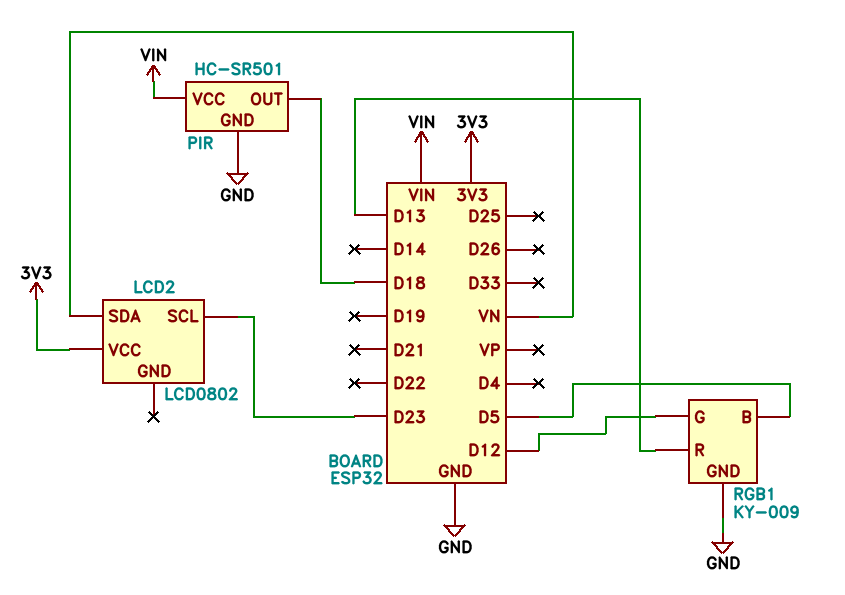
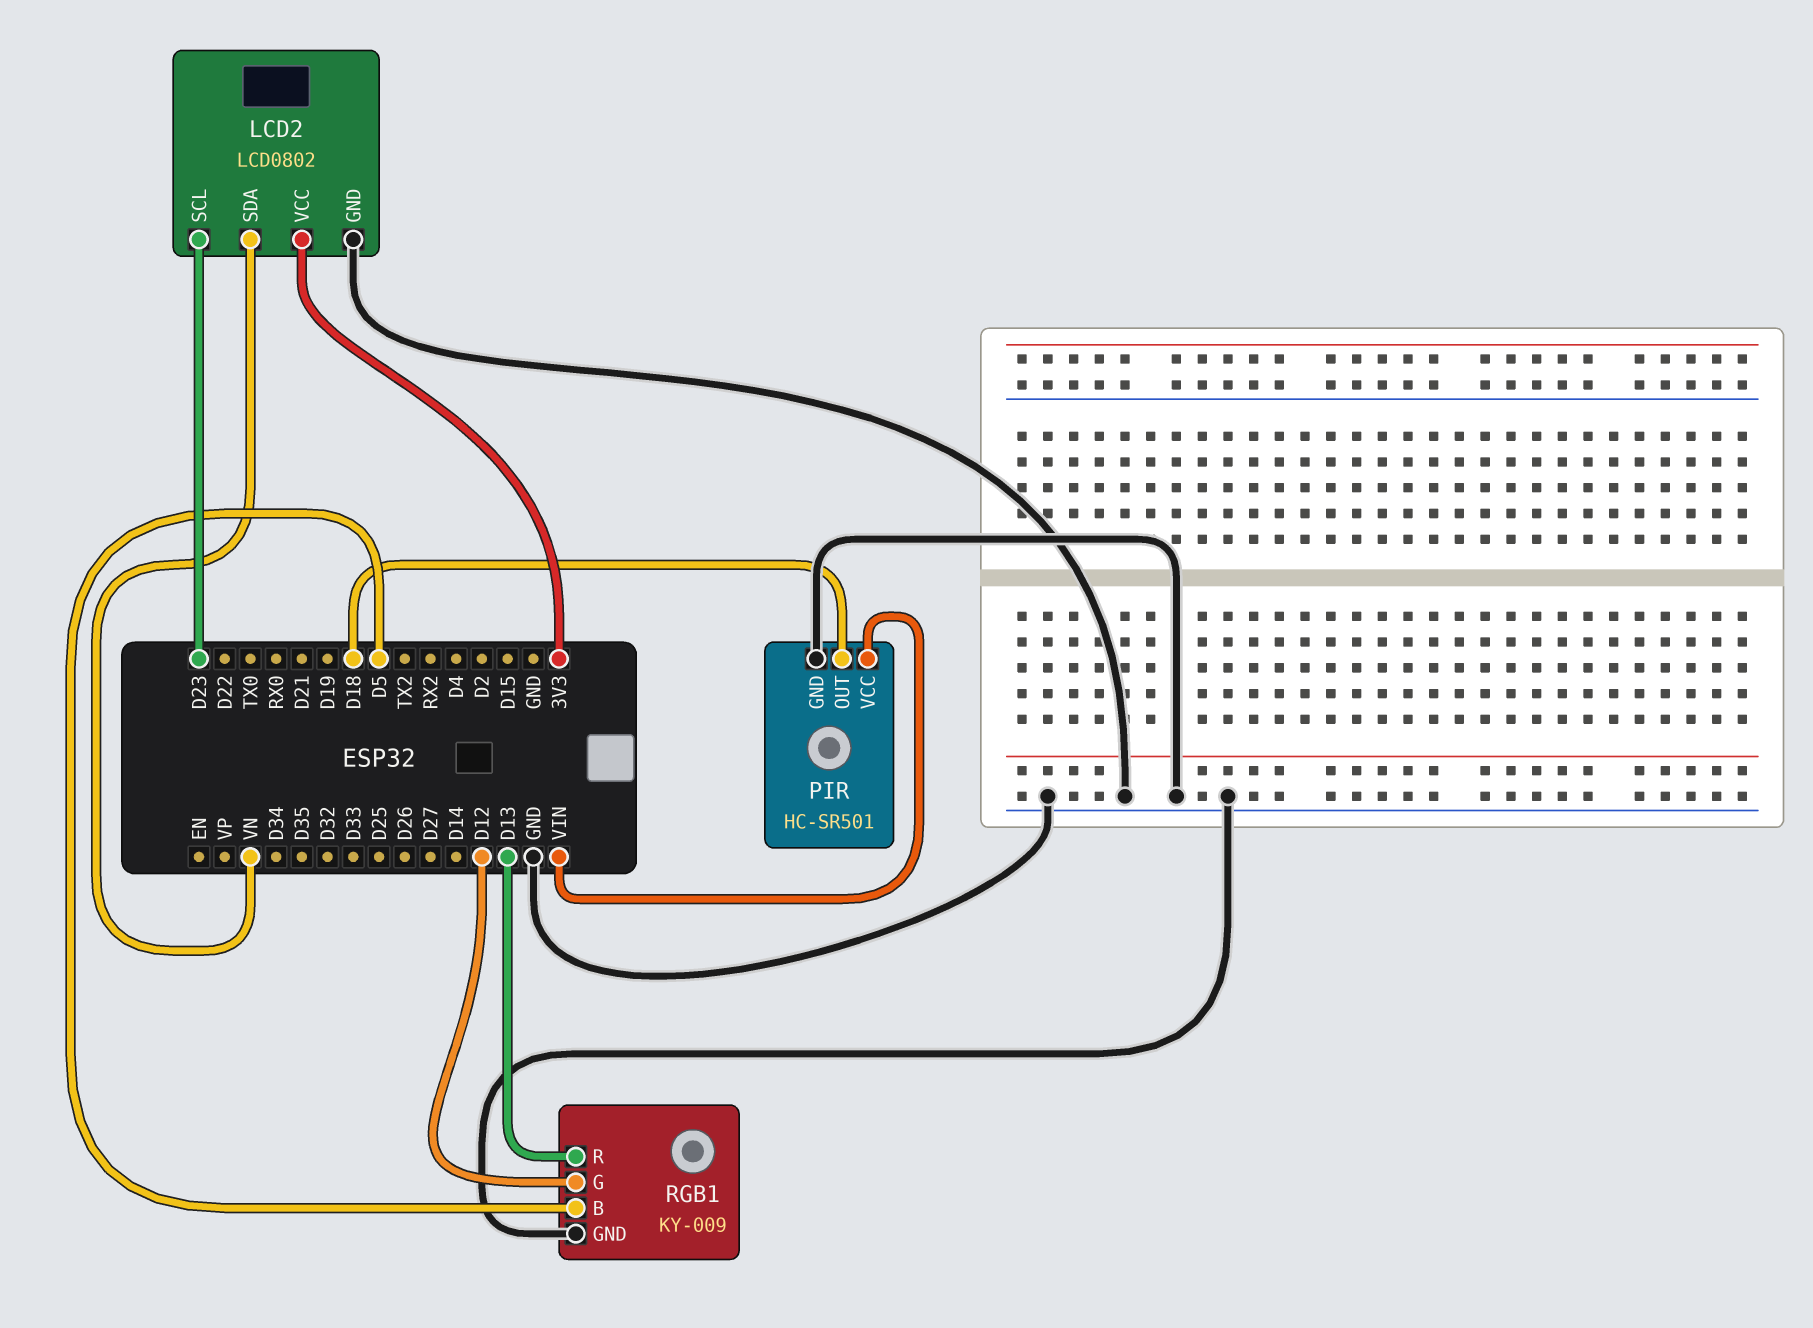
LCD2 pin GND: none -> GND

